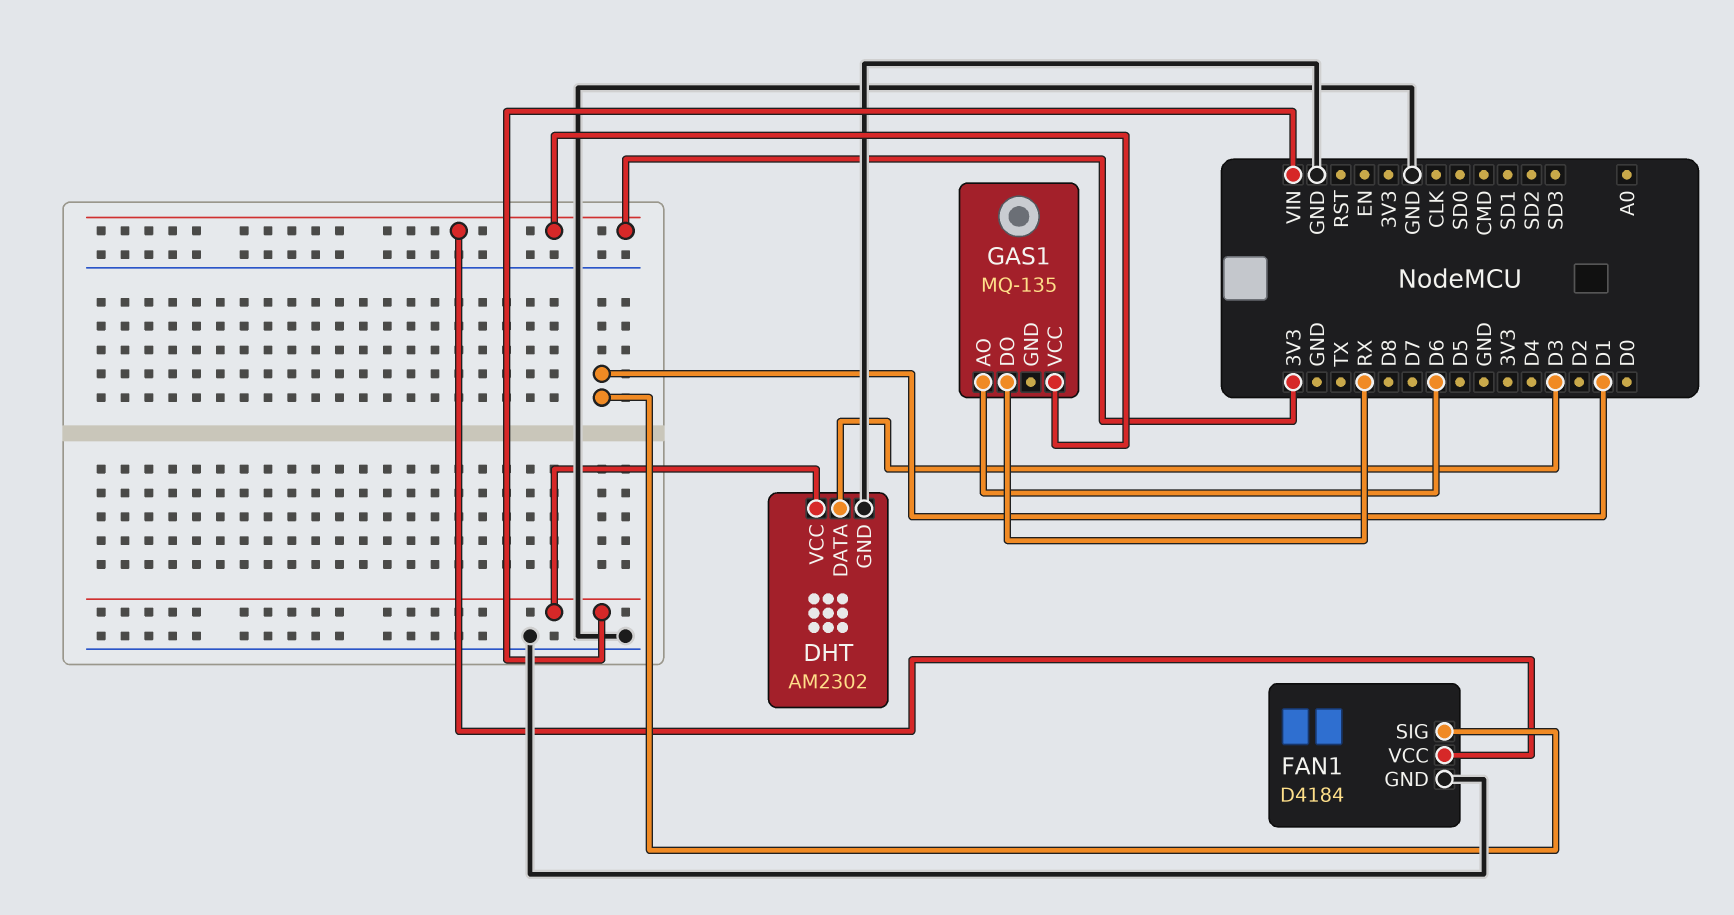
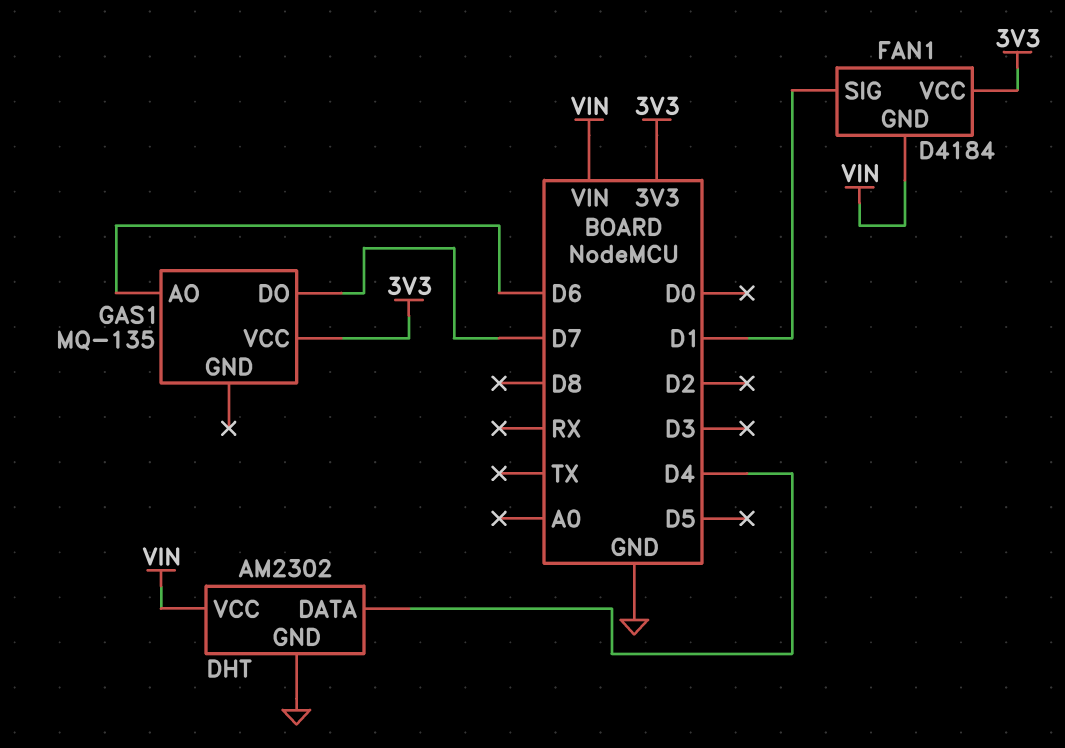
DHT pin DATA: D3 -> D4
FAN1 pin GND: GND -> VIN
GAS1 pin DO: RX -> D7

